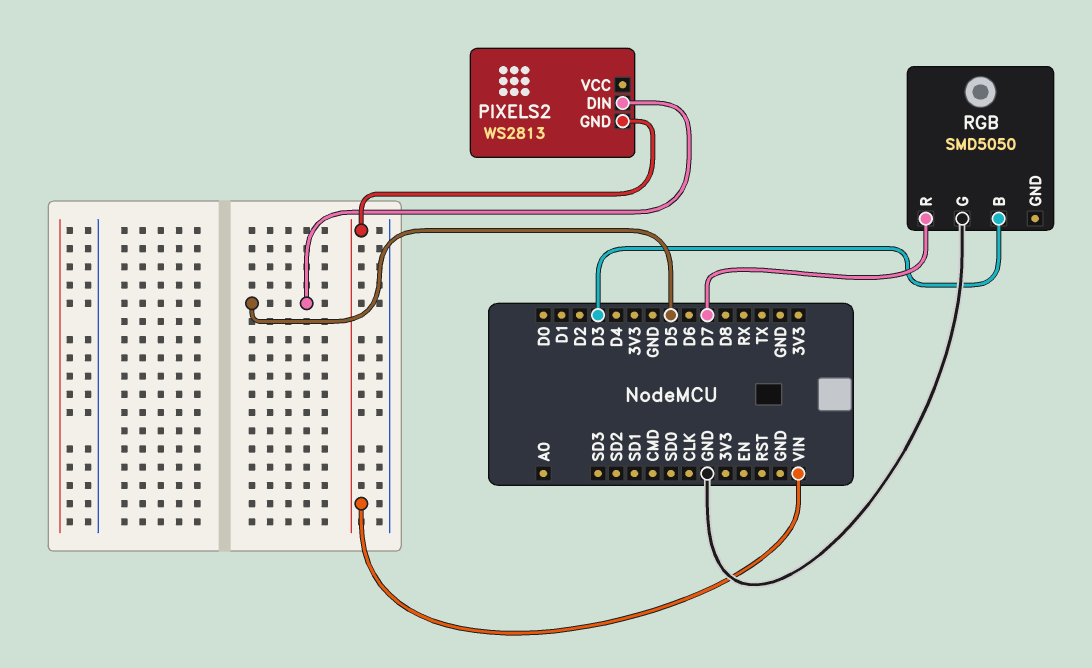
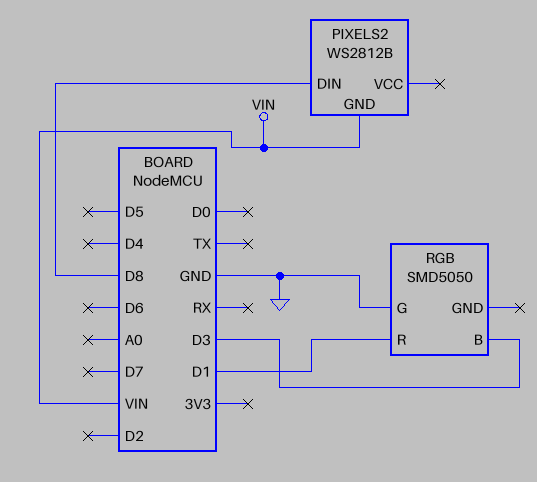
PIXELS2: WS2813 -> WS2812B
PIXELS2 pin DIN: D5 -> D8
RGB pin R: D7 -> D1

